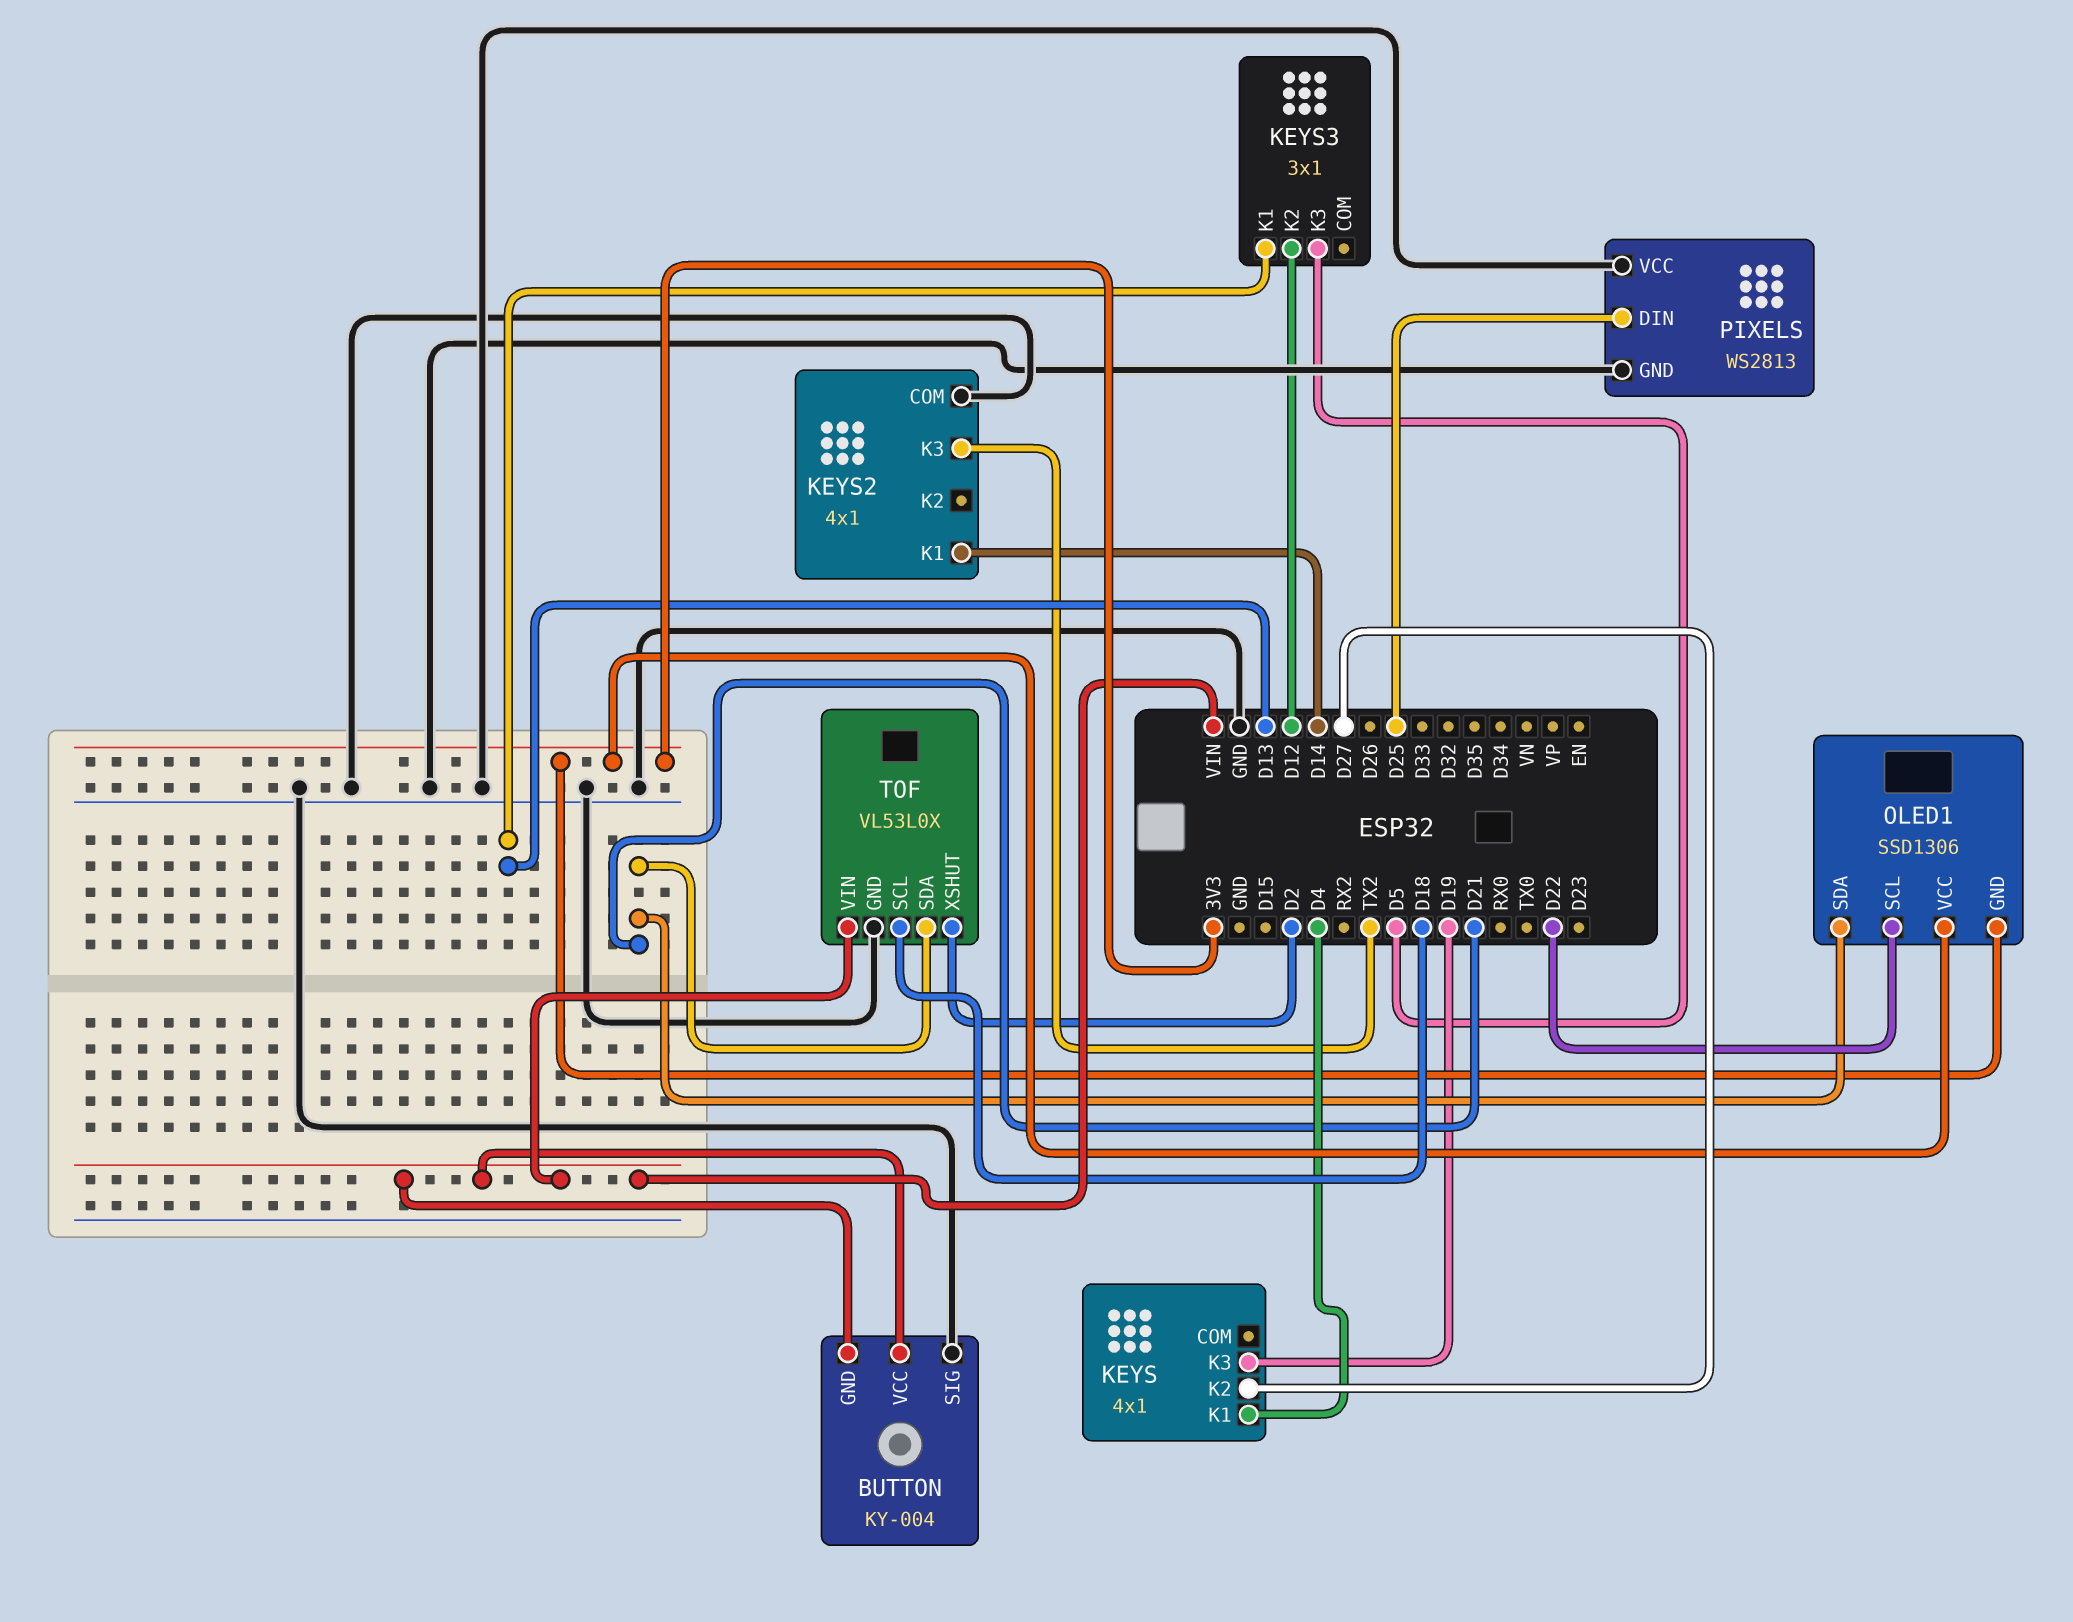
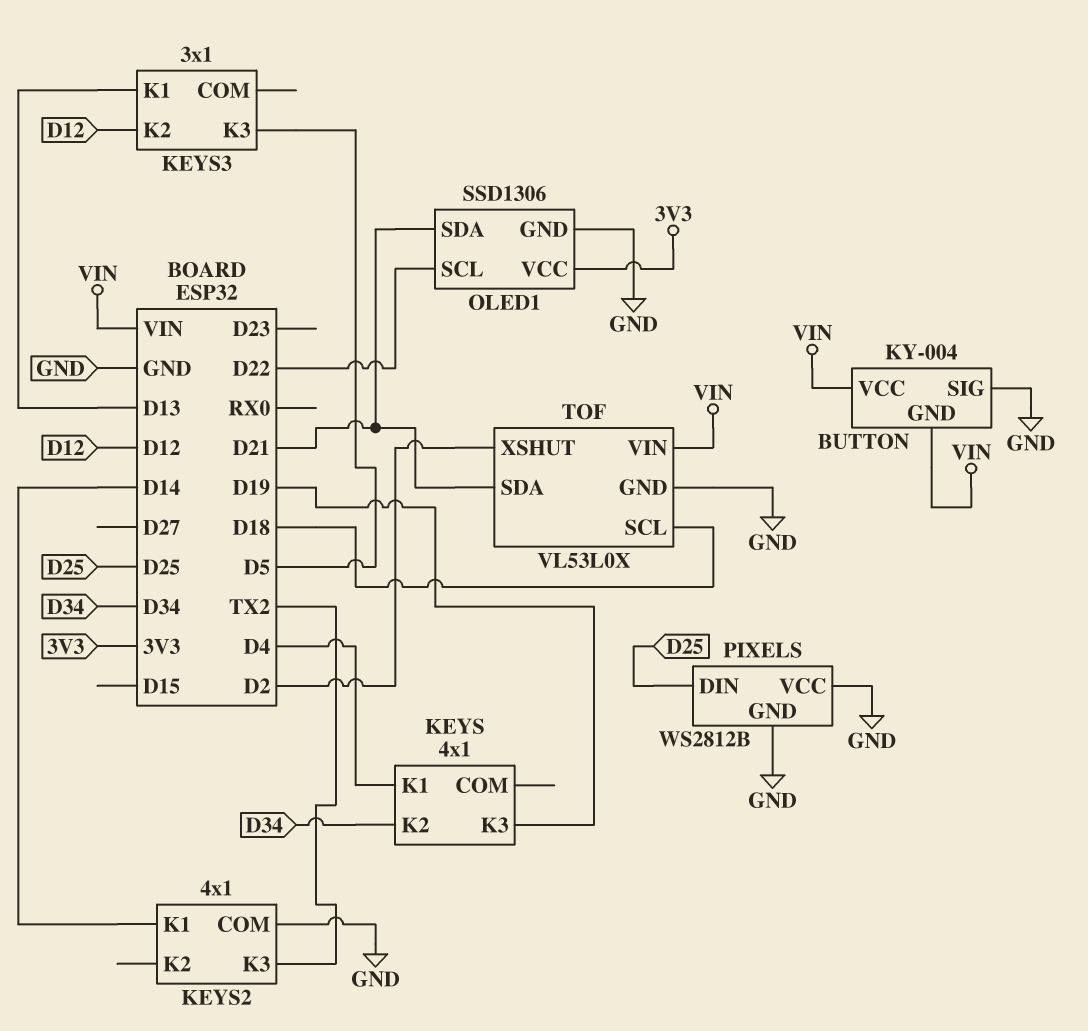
KEYS pin K2: D27 -> D34
OLED1 pin GND: 3V3 -> GND
PIXELS: WS2813 -> WS2812B

